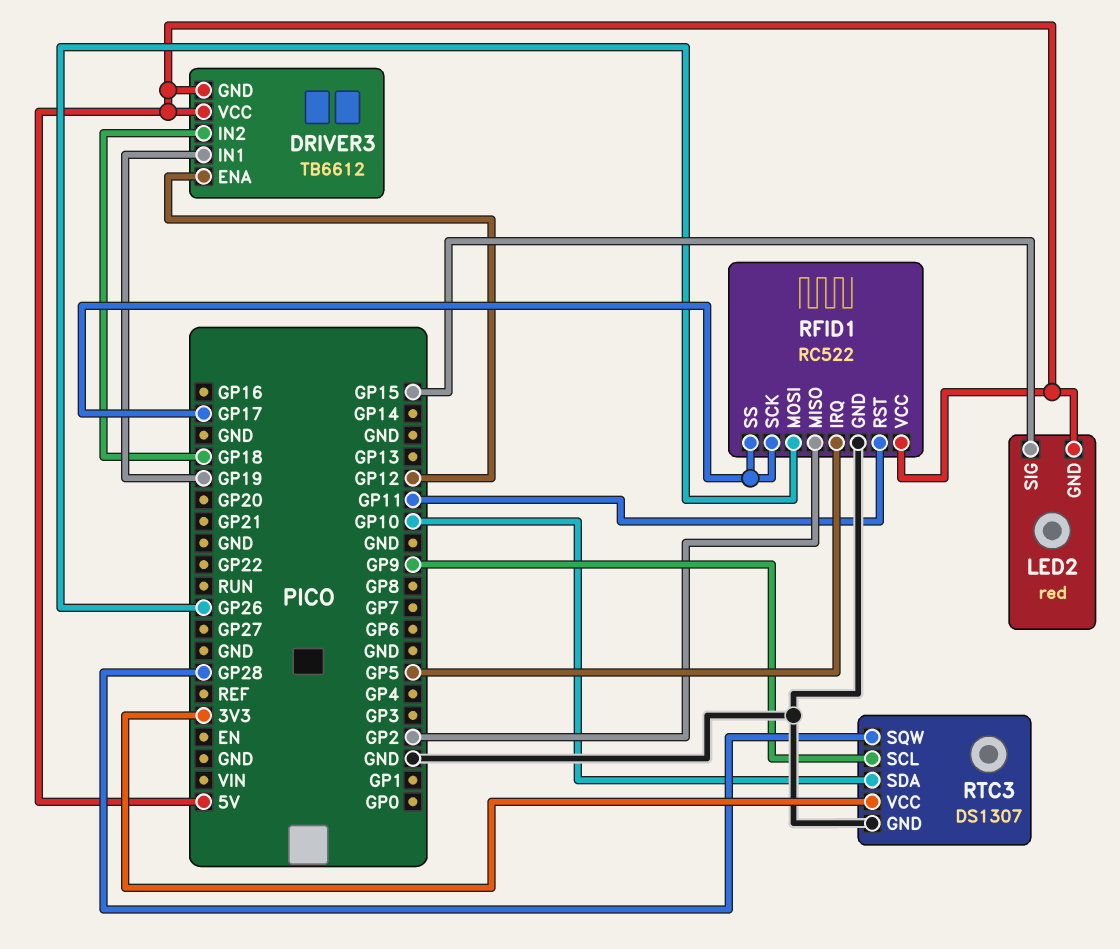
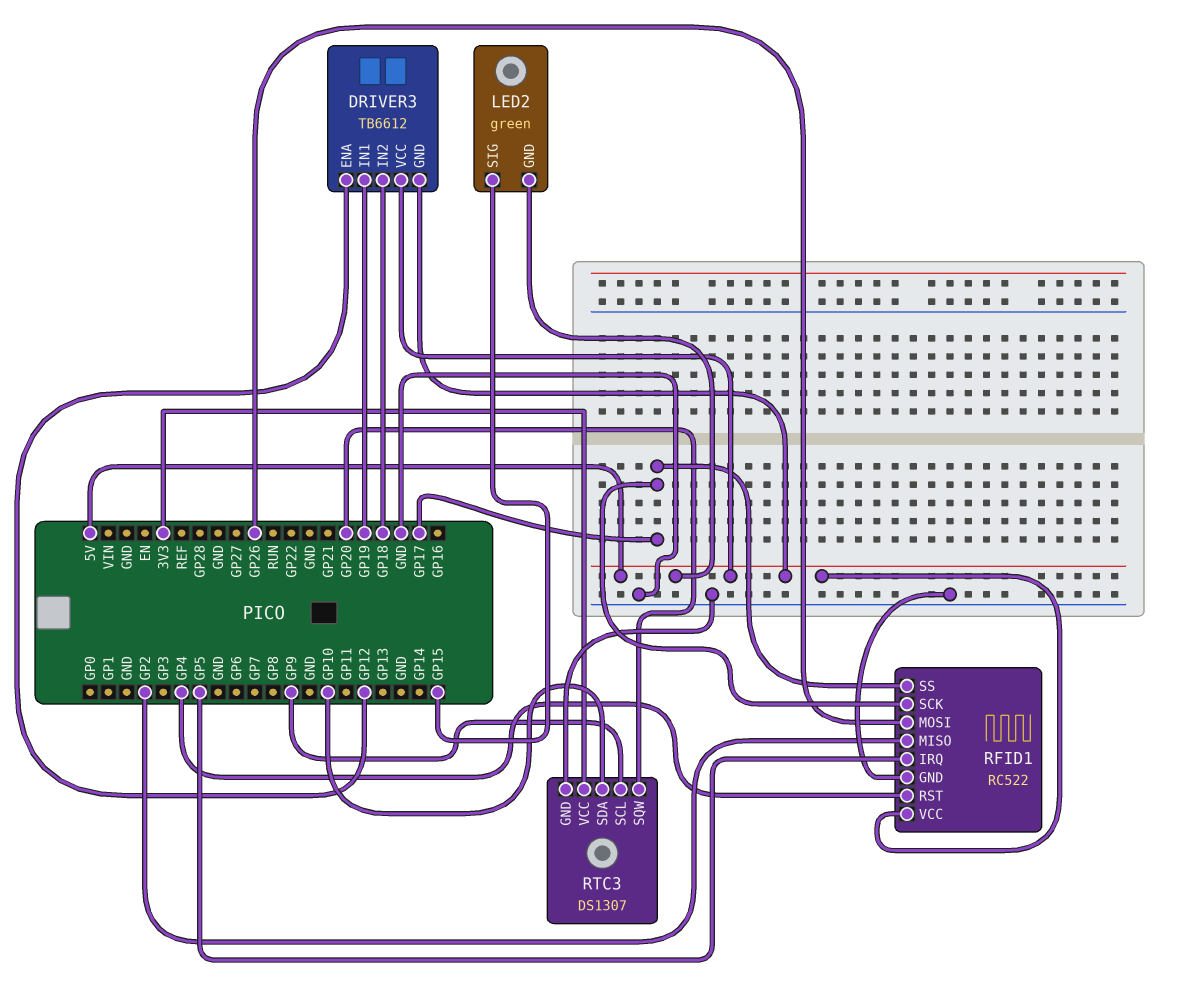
LED2: red -> green
RFID1 pin RST: GP11 -> GP4
RTC3 pin SQW: GP28 -> GP20

